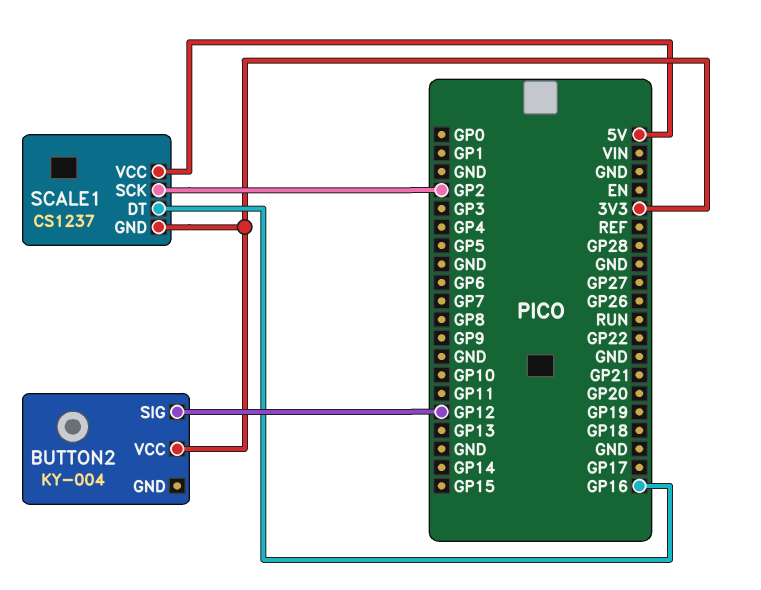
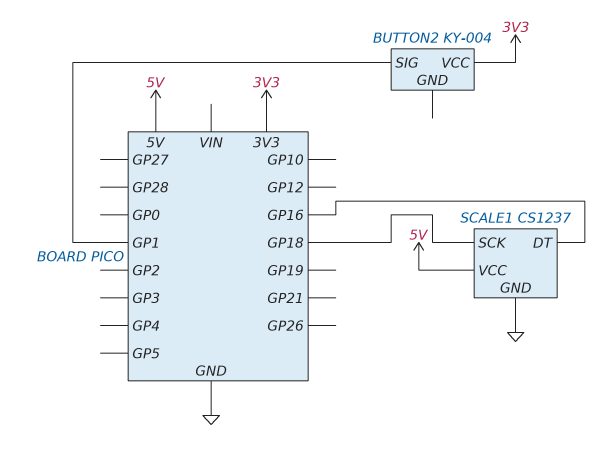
BUTTON2 pin SIG: GP12 -> GP1
SCALE1 pin GND: 3V3 -> GND
SCALE1 pin SCK: GP2 -> GP18

